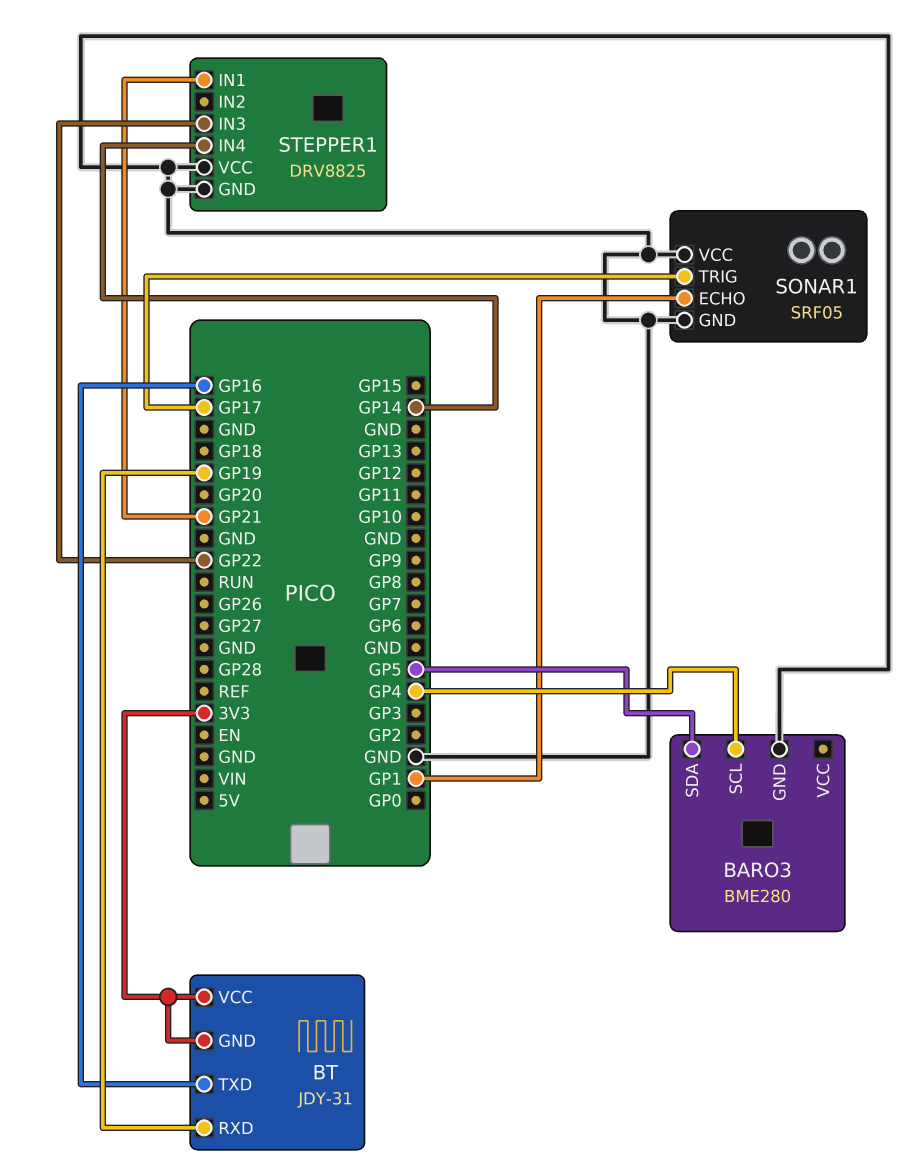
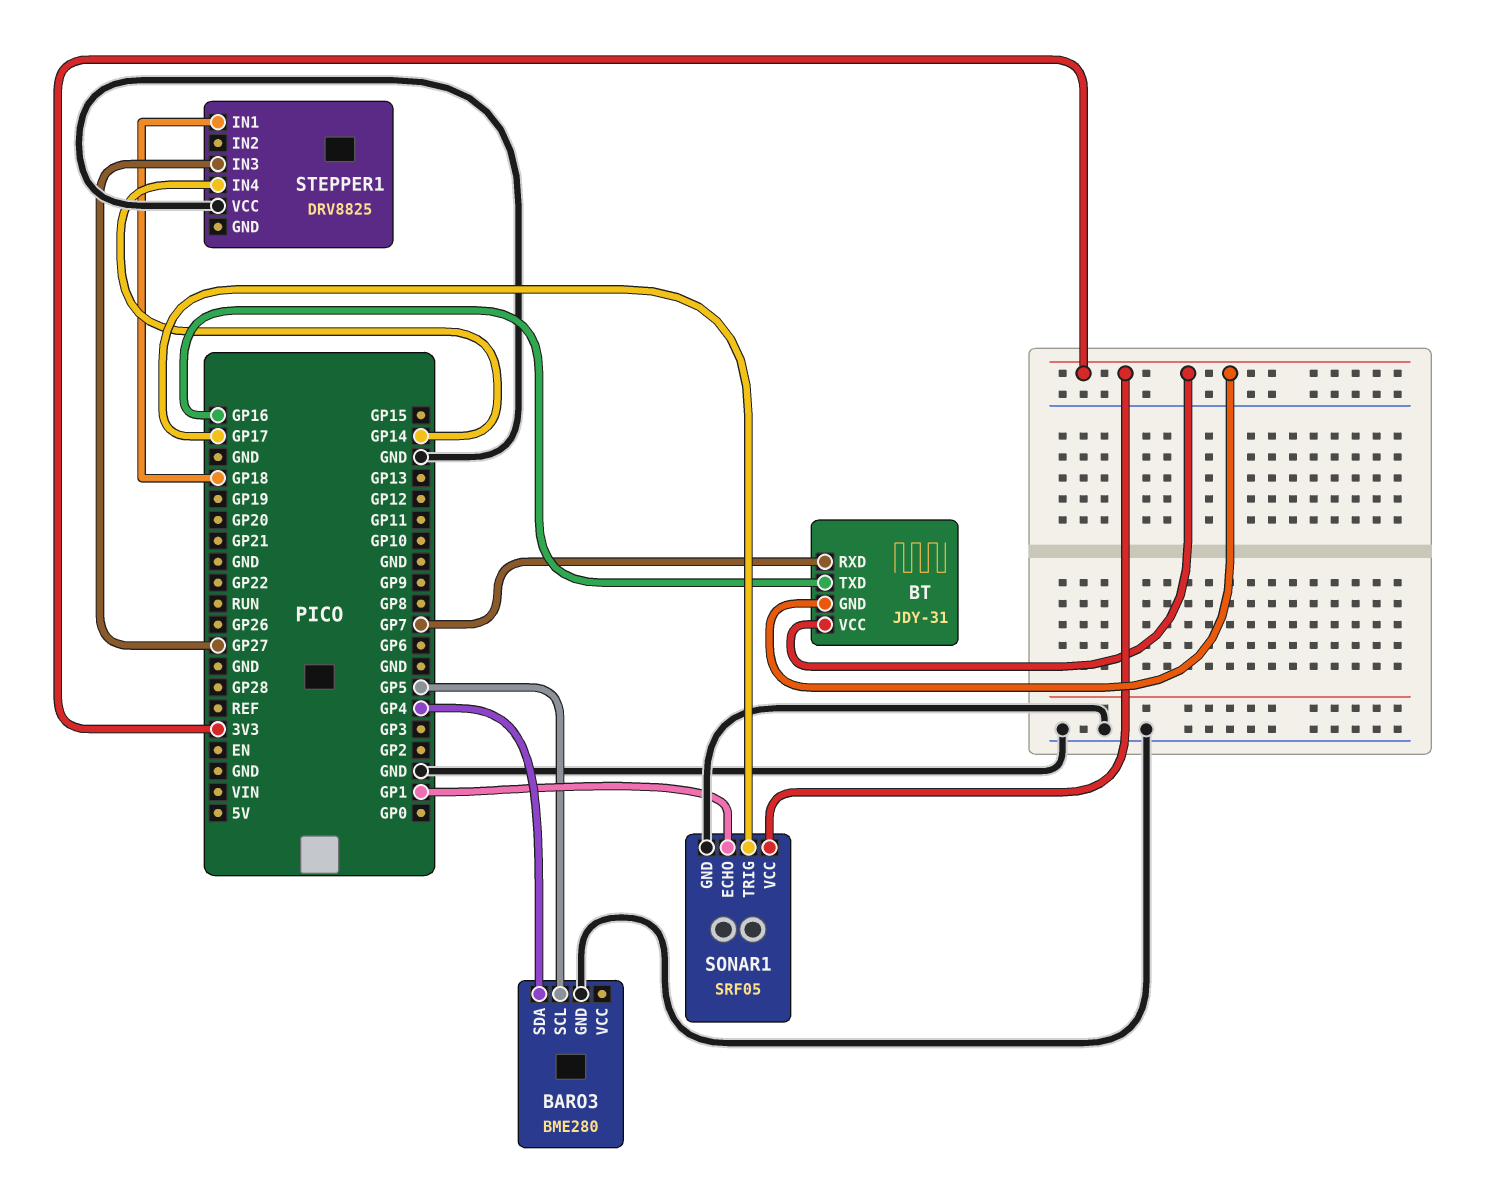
BARO3 pin SCL: GP4 -> GP5
BARO3 pin SDA: GP5 -> GP4
BT pin RXD: GP19 -> GP7
SONAR1 pin VCC: GND -> 3V3
STEPPER1 pin GND: GND -> none
STEPPER1 pin IN1: GP21 -> GP18
STEPPER1 pin IN3: GP22 -> GP27

